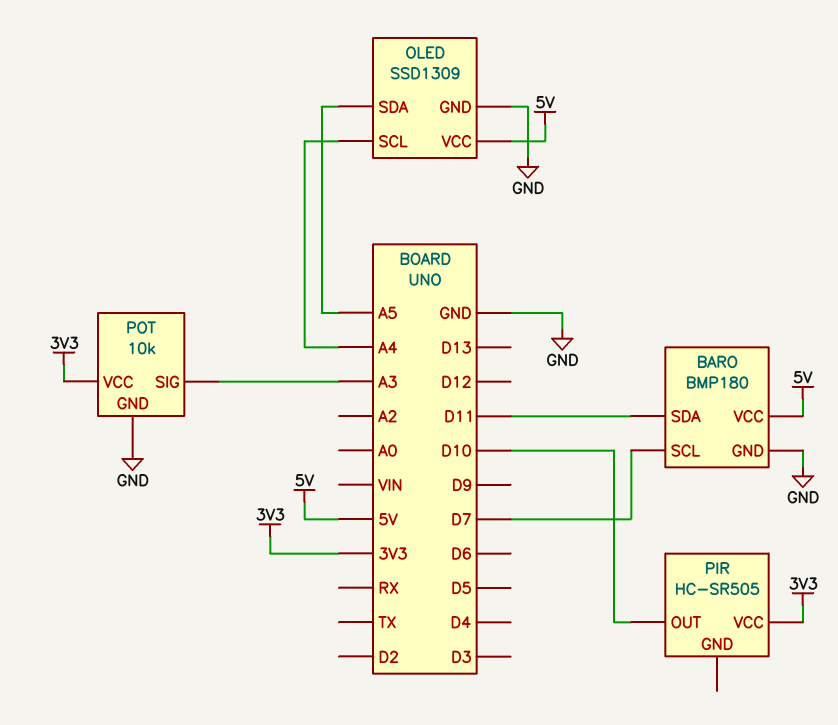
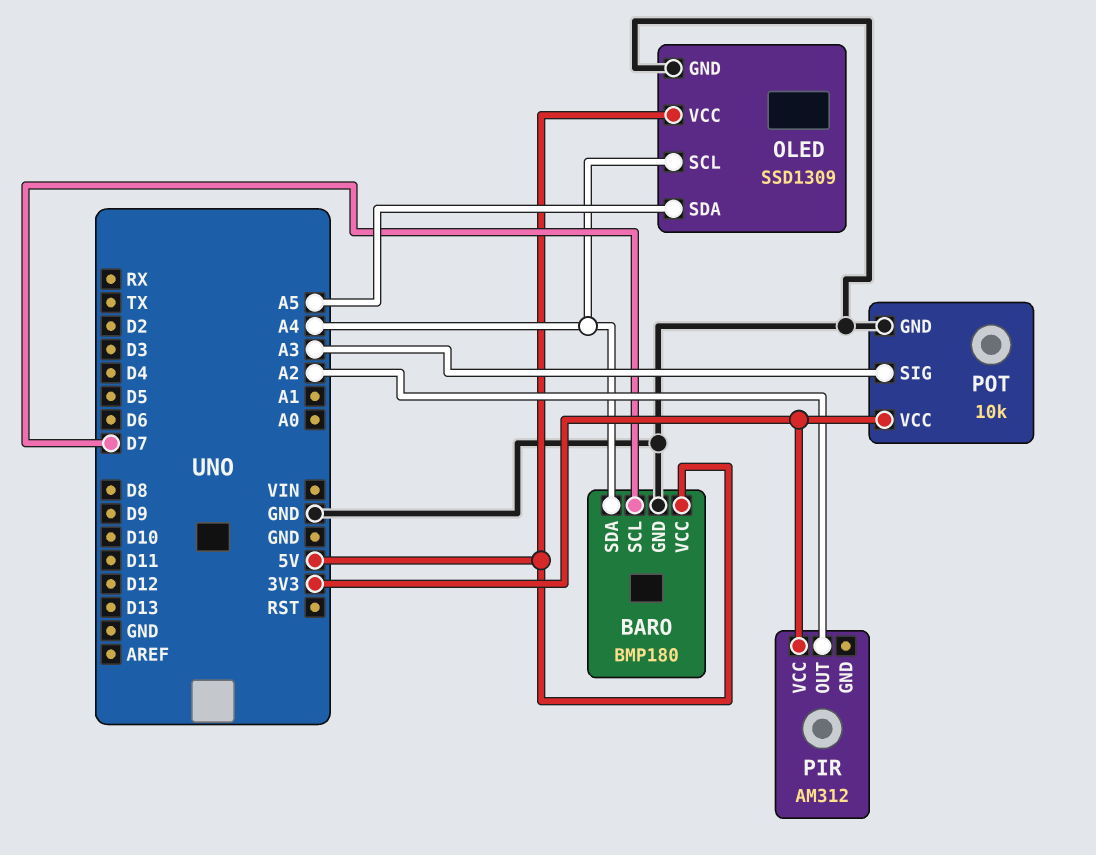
BARO pin SDA: D11 -> A4
PIR: HC-SR505 -> AM312
PIR pin OUT: D10 -> A2

